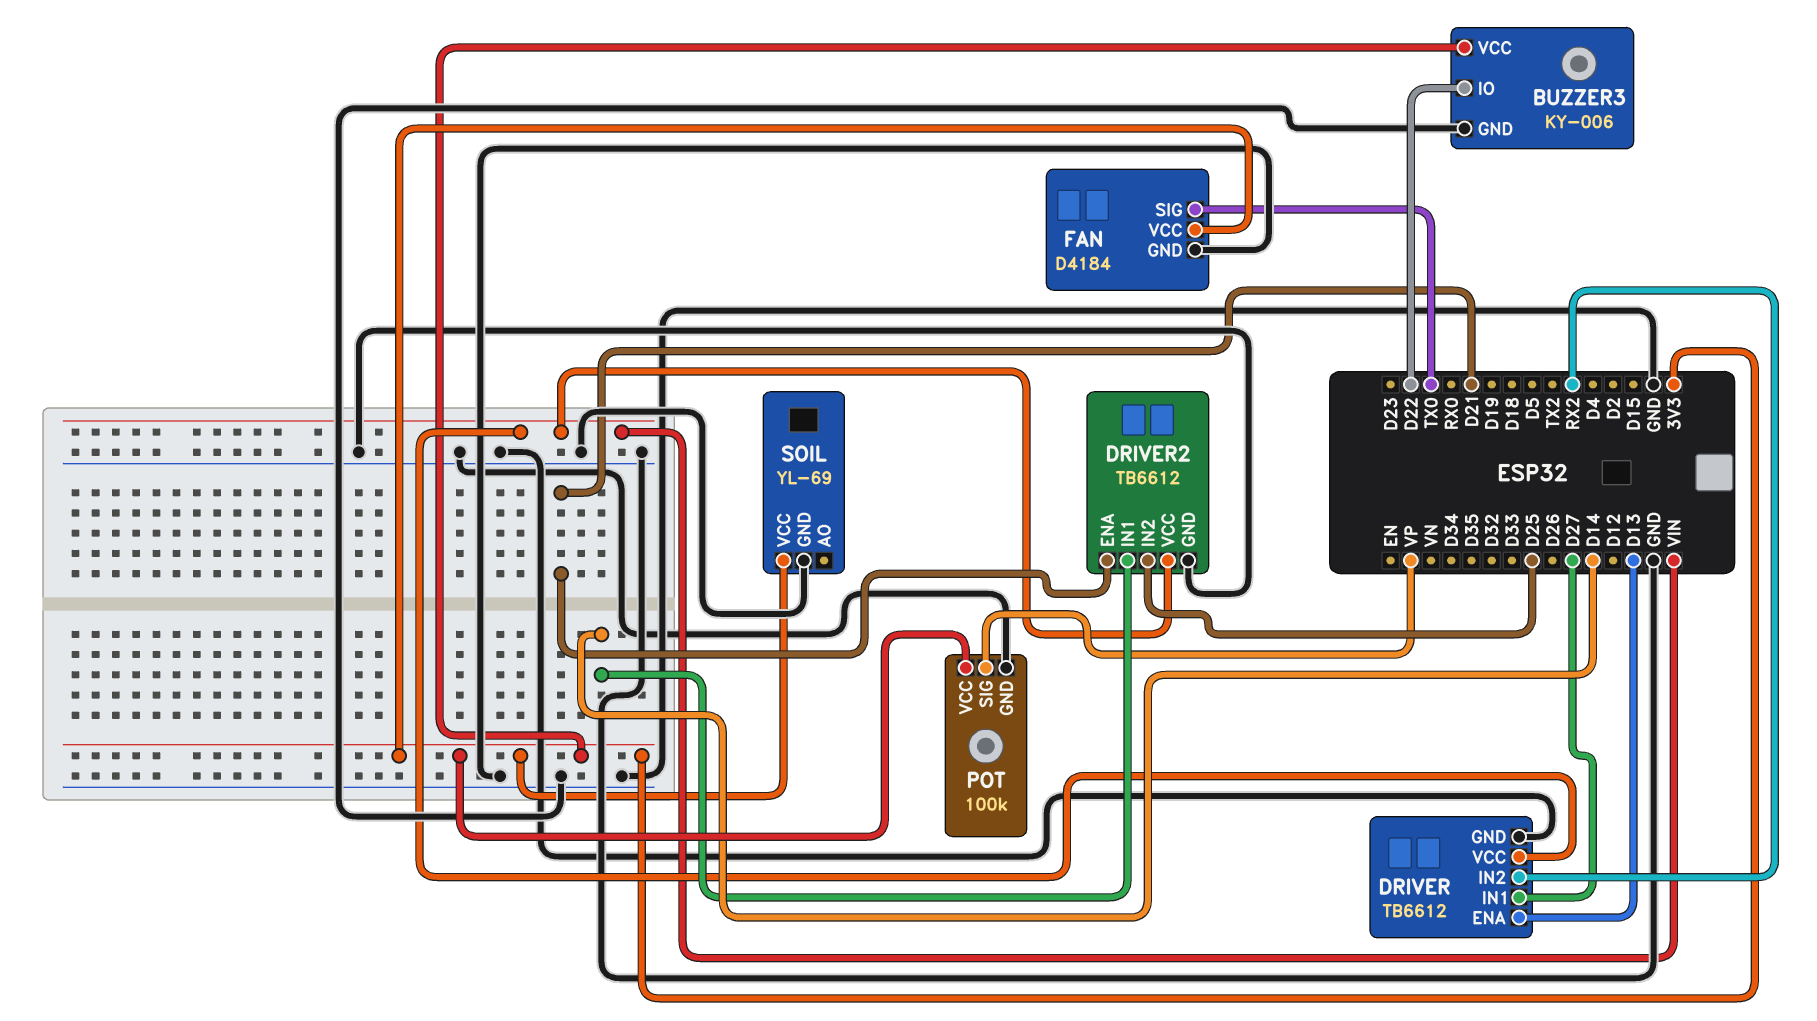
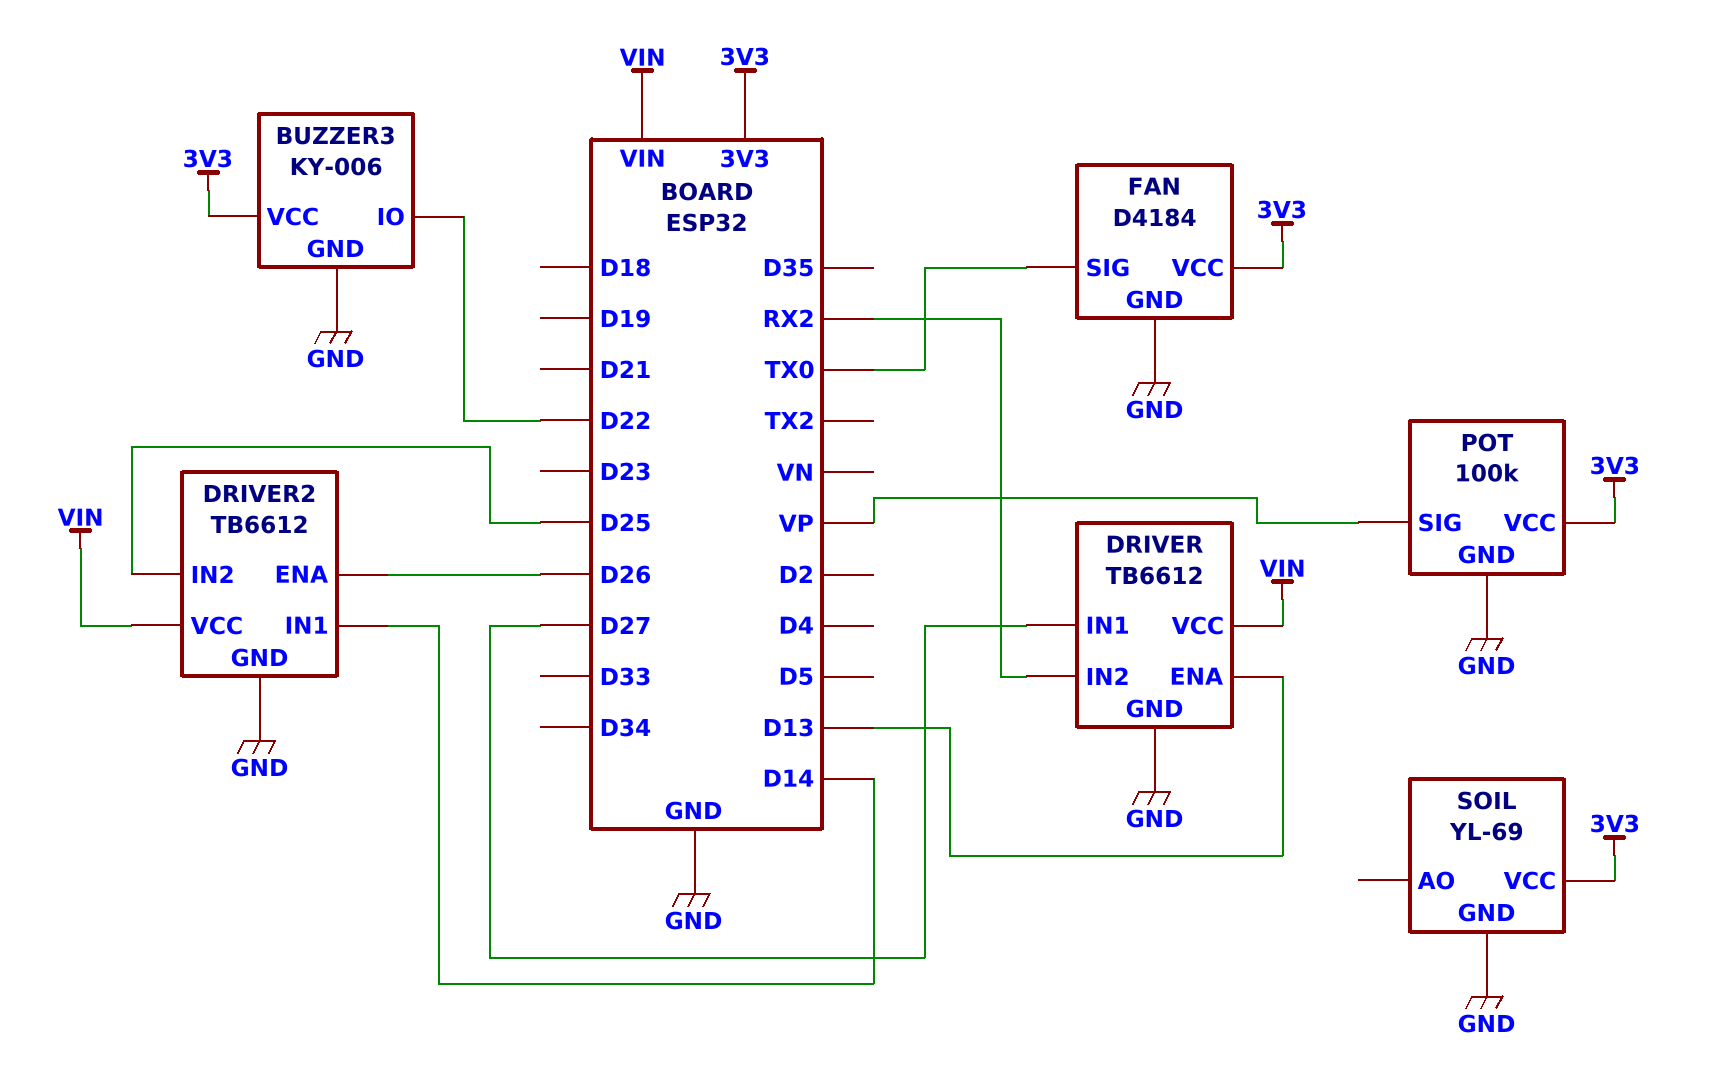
DRIVER2 pin ENA: D21 -> D26

